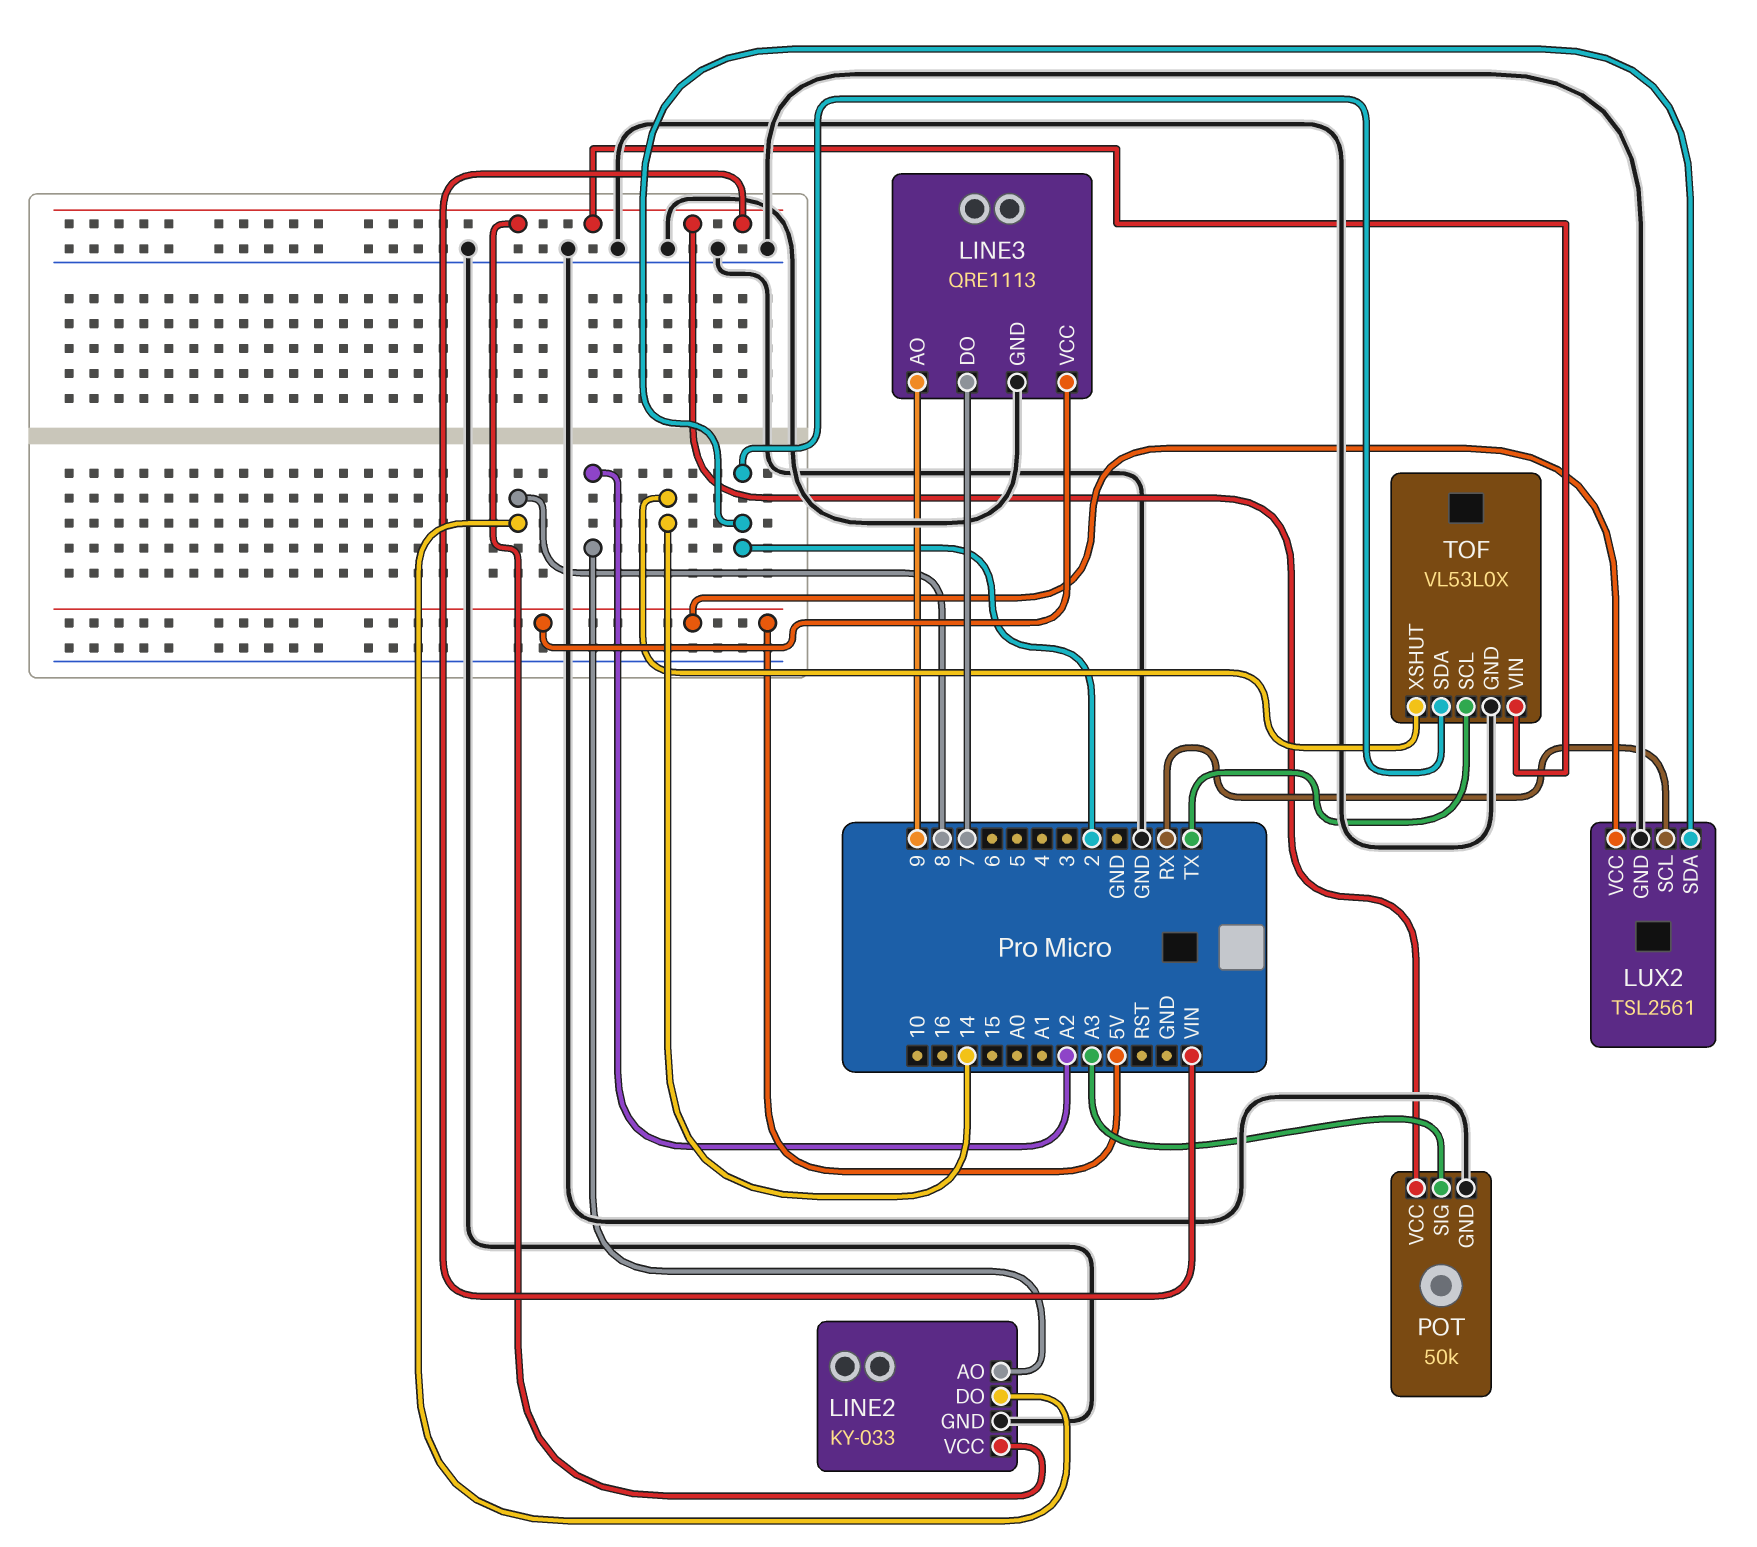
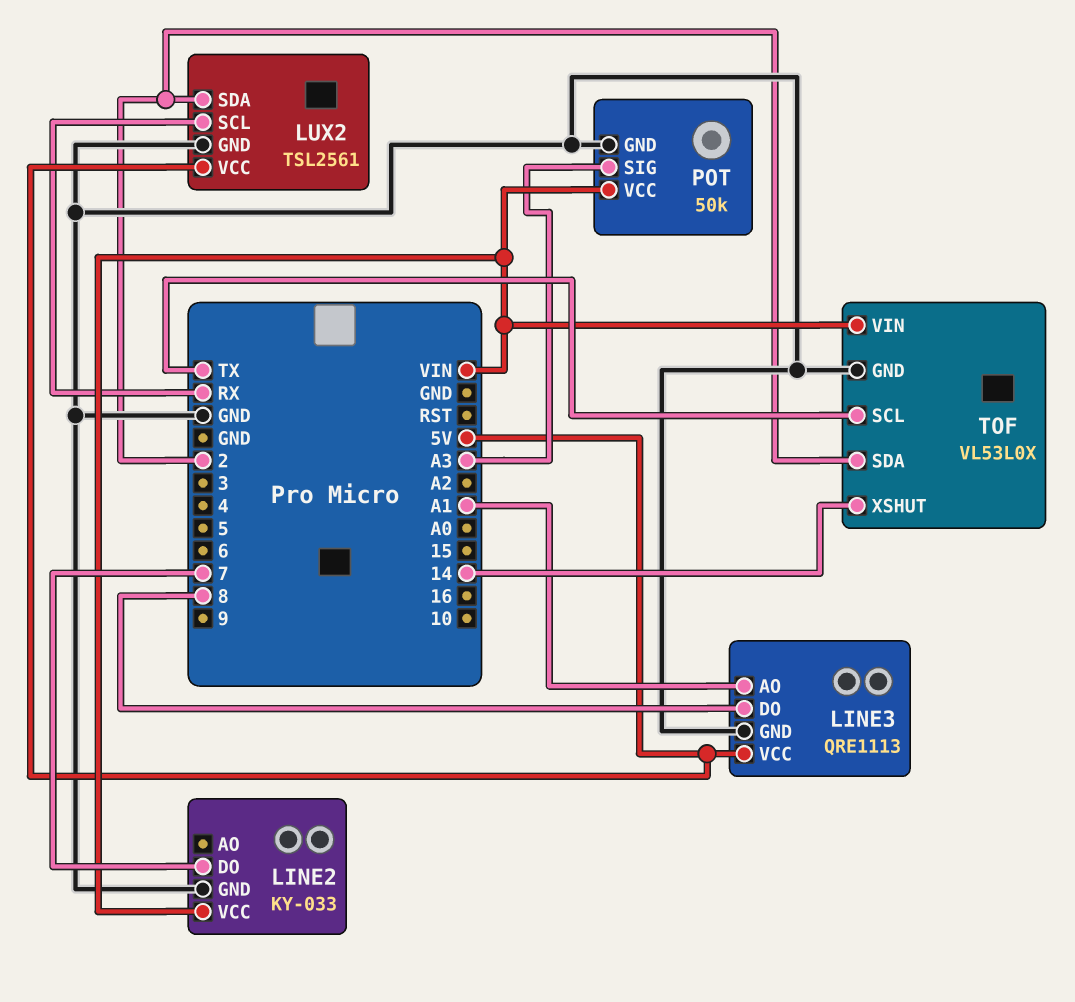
LINE2 pin AO: A2 -> none
LINE2 pin DO: 8 -> 7
LINE3 pin AO: 9 -> A1
LINE3 pin DO: 7 -> 8

